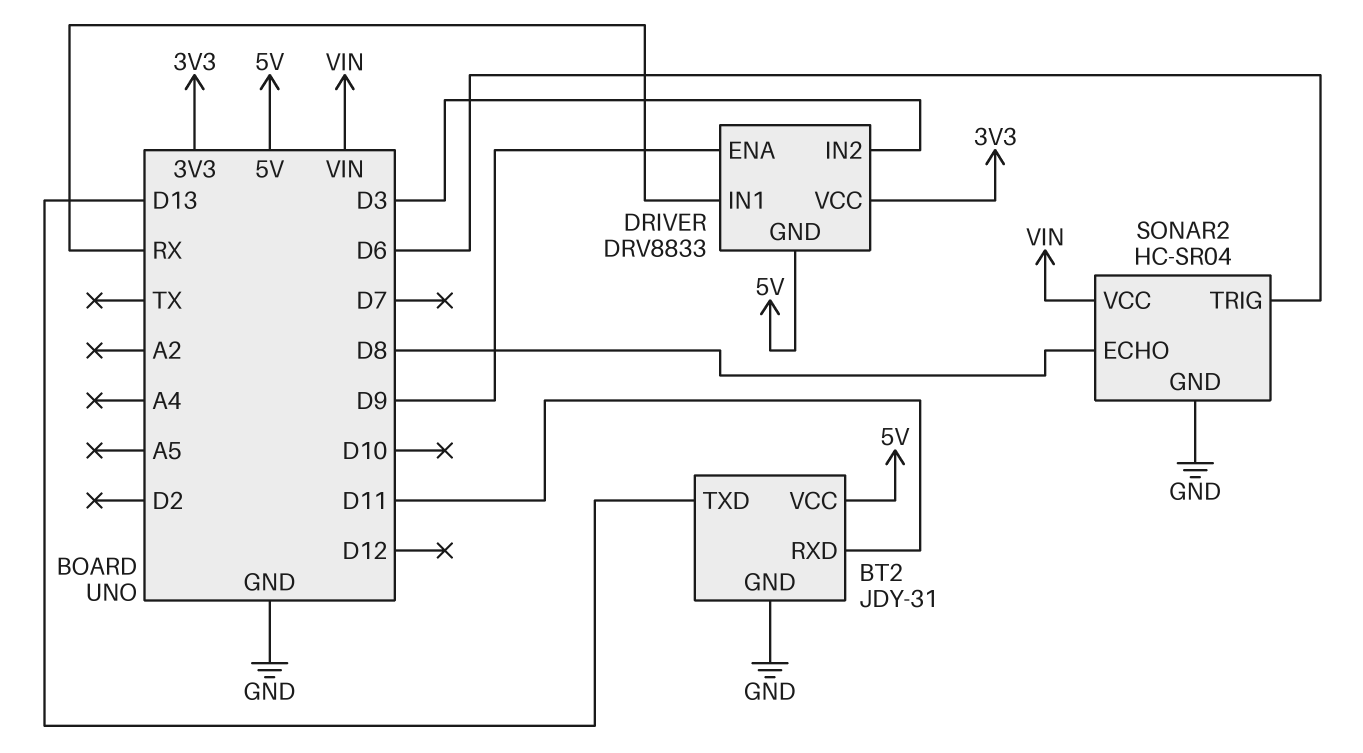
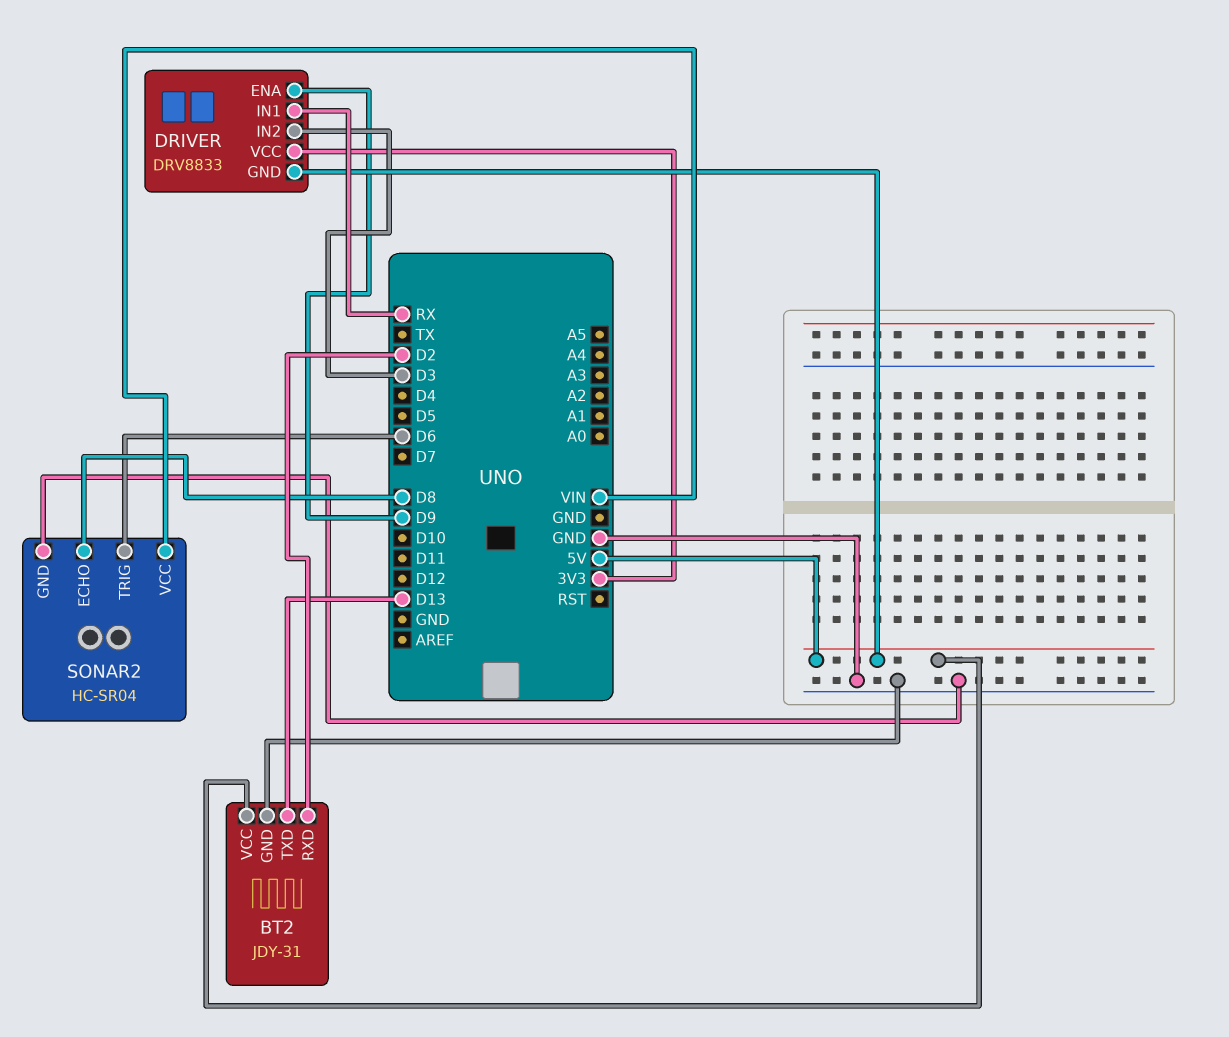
BT2 pin RXD: D11 -> D2

